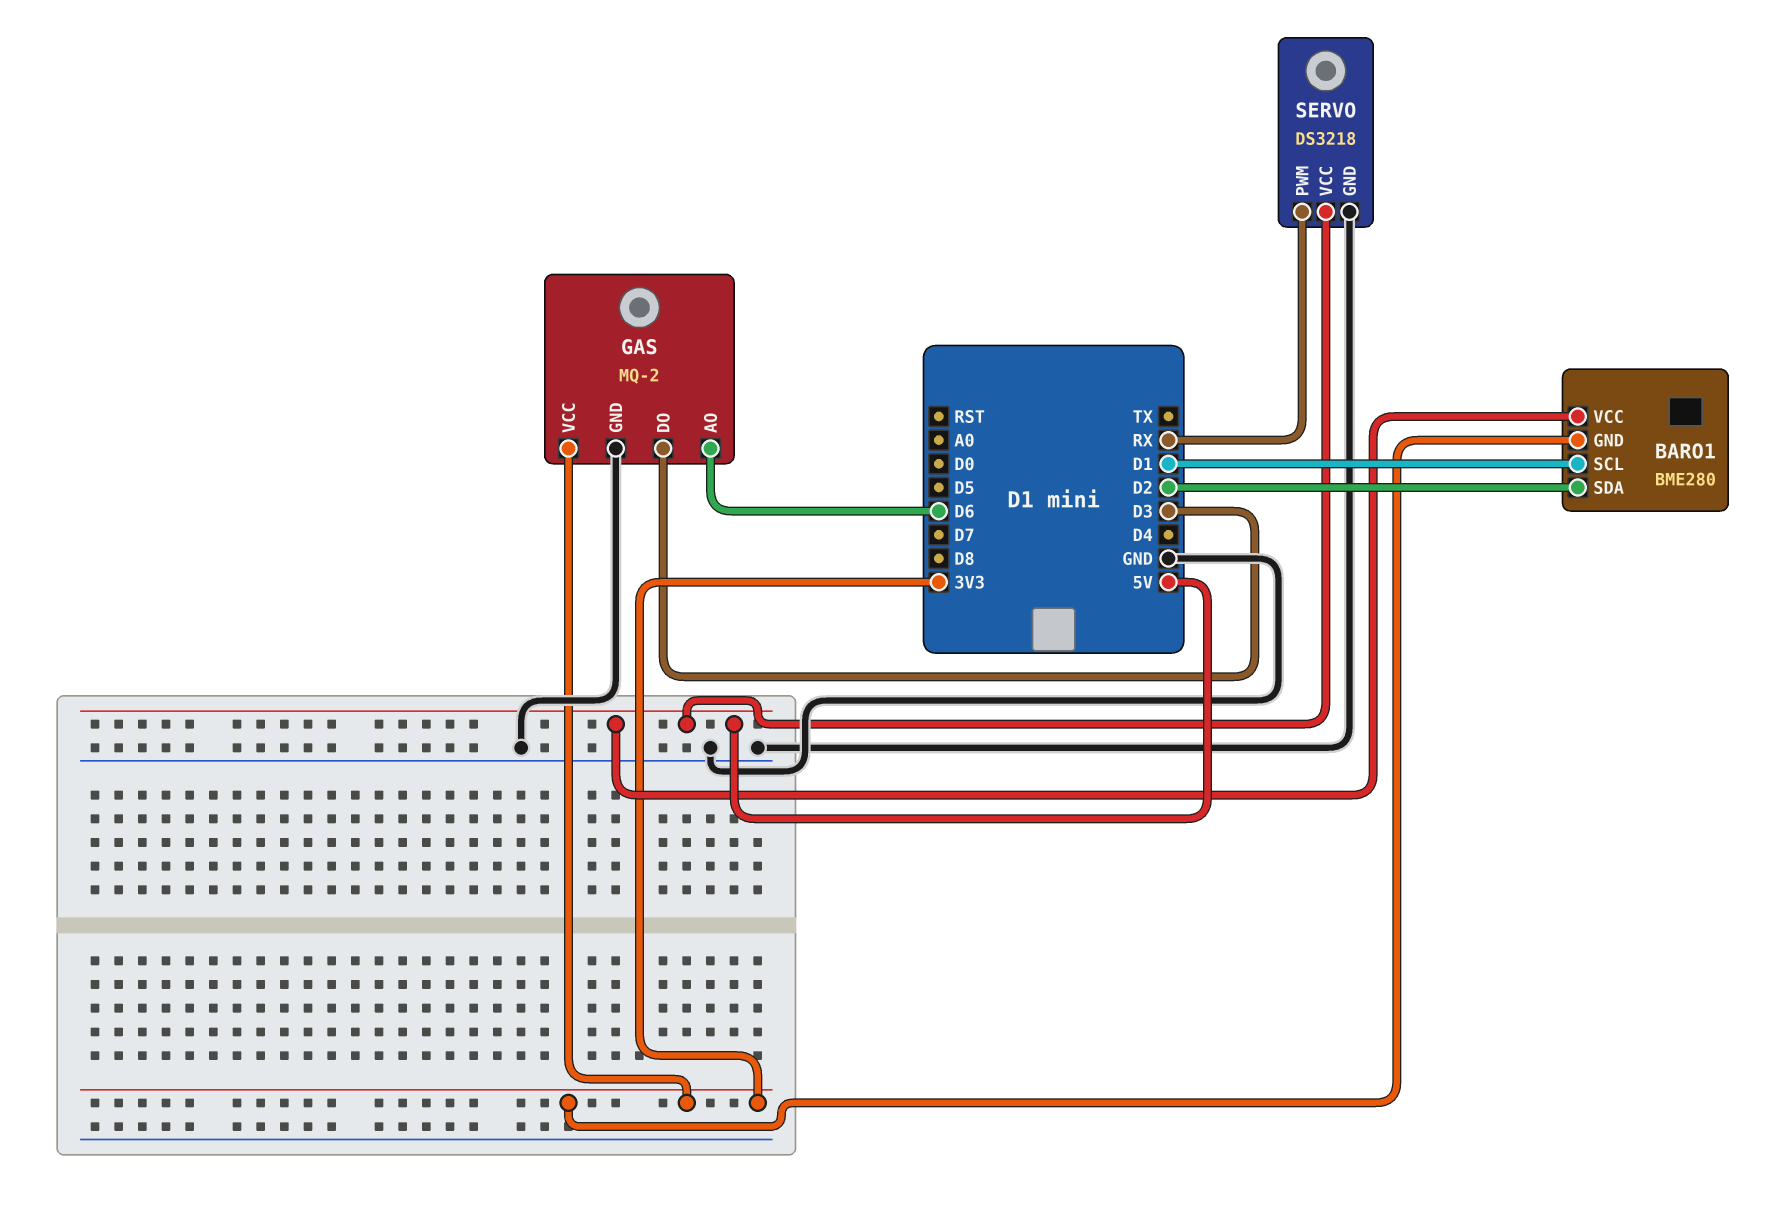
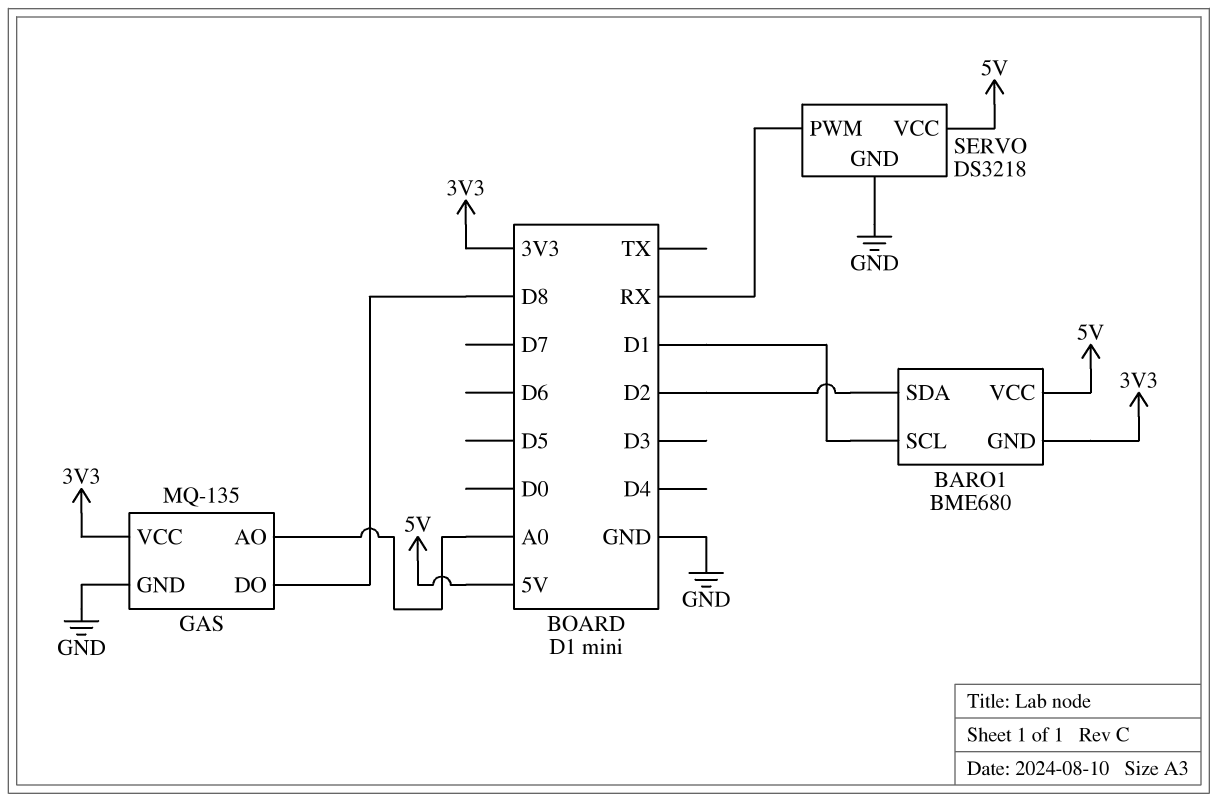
BARO1: BME280 -> BME680
GAS: MQ-2 -> MQ-135
GAS pin AO: D6 -> A0
GAS pin DO: D3 -> D8

